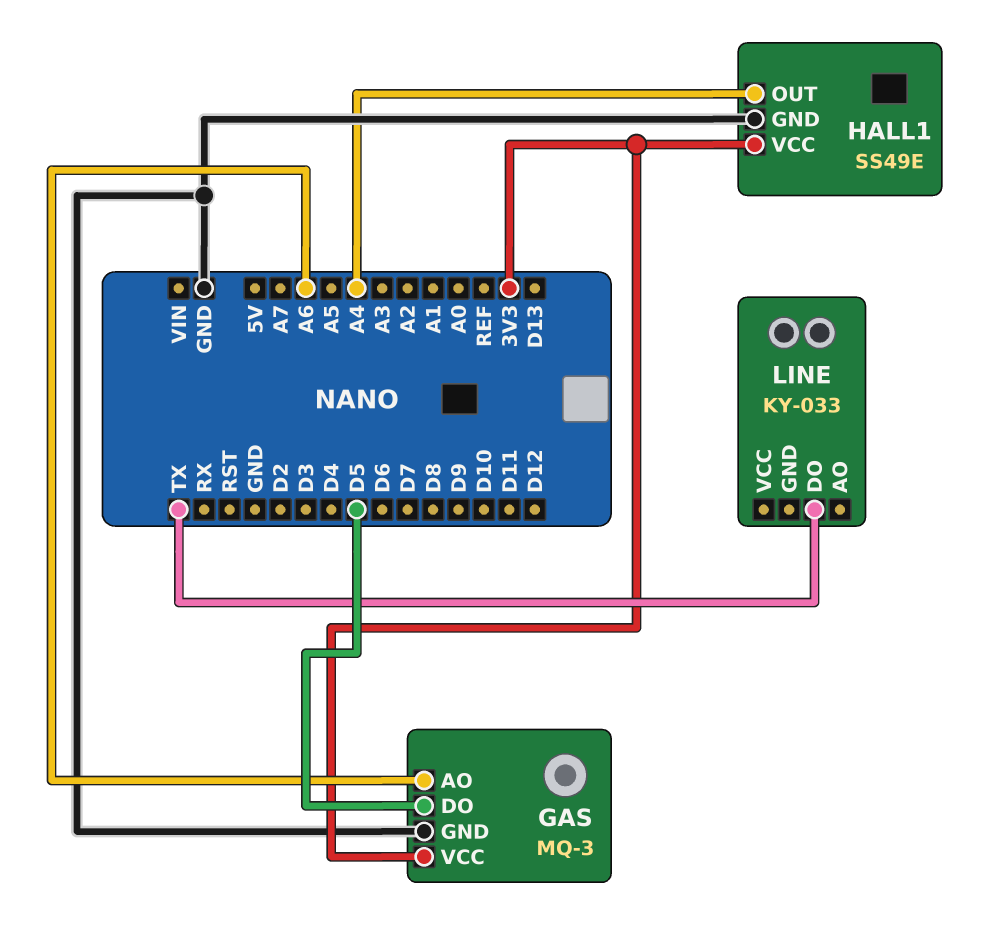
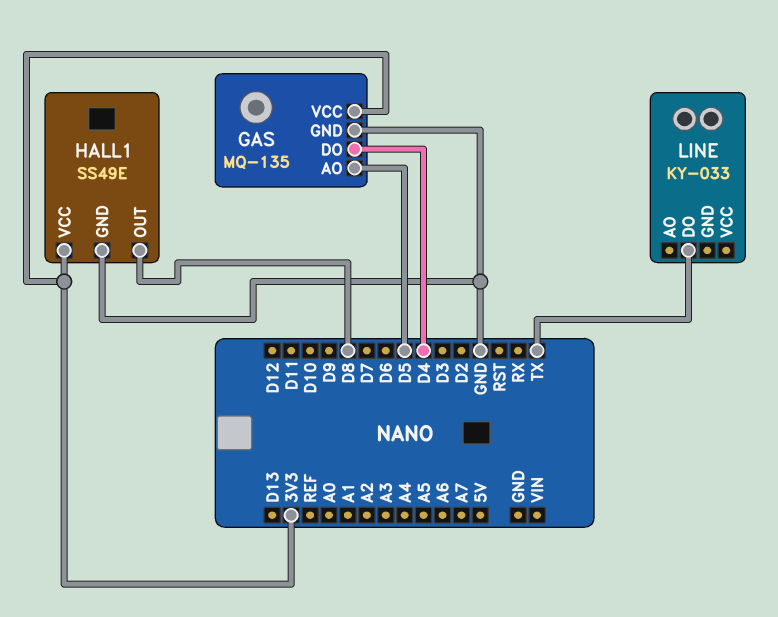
GAS: MQ-3 -> MQ-135
GAS pin AO: A6 -> D5
GAS pin DO: D5 -> D4
HALL1 pin OUT: A4 -> D8

